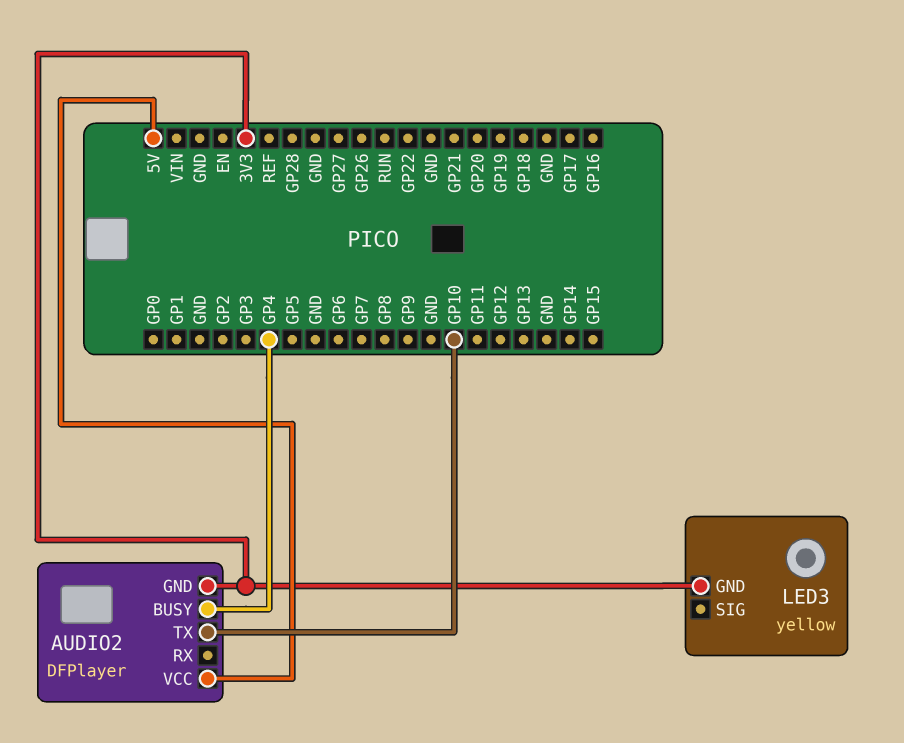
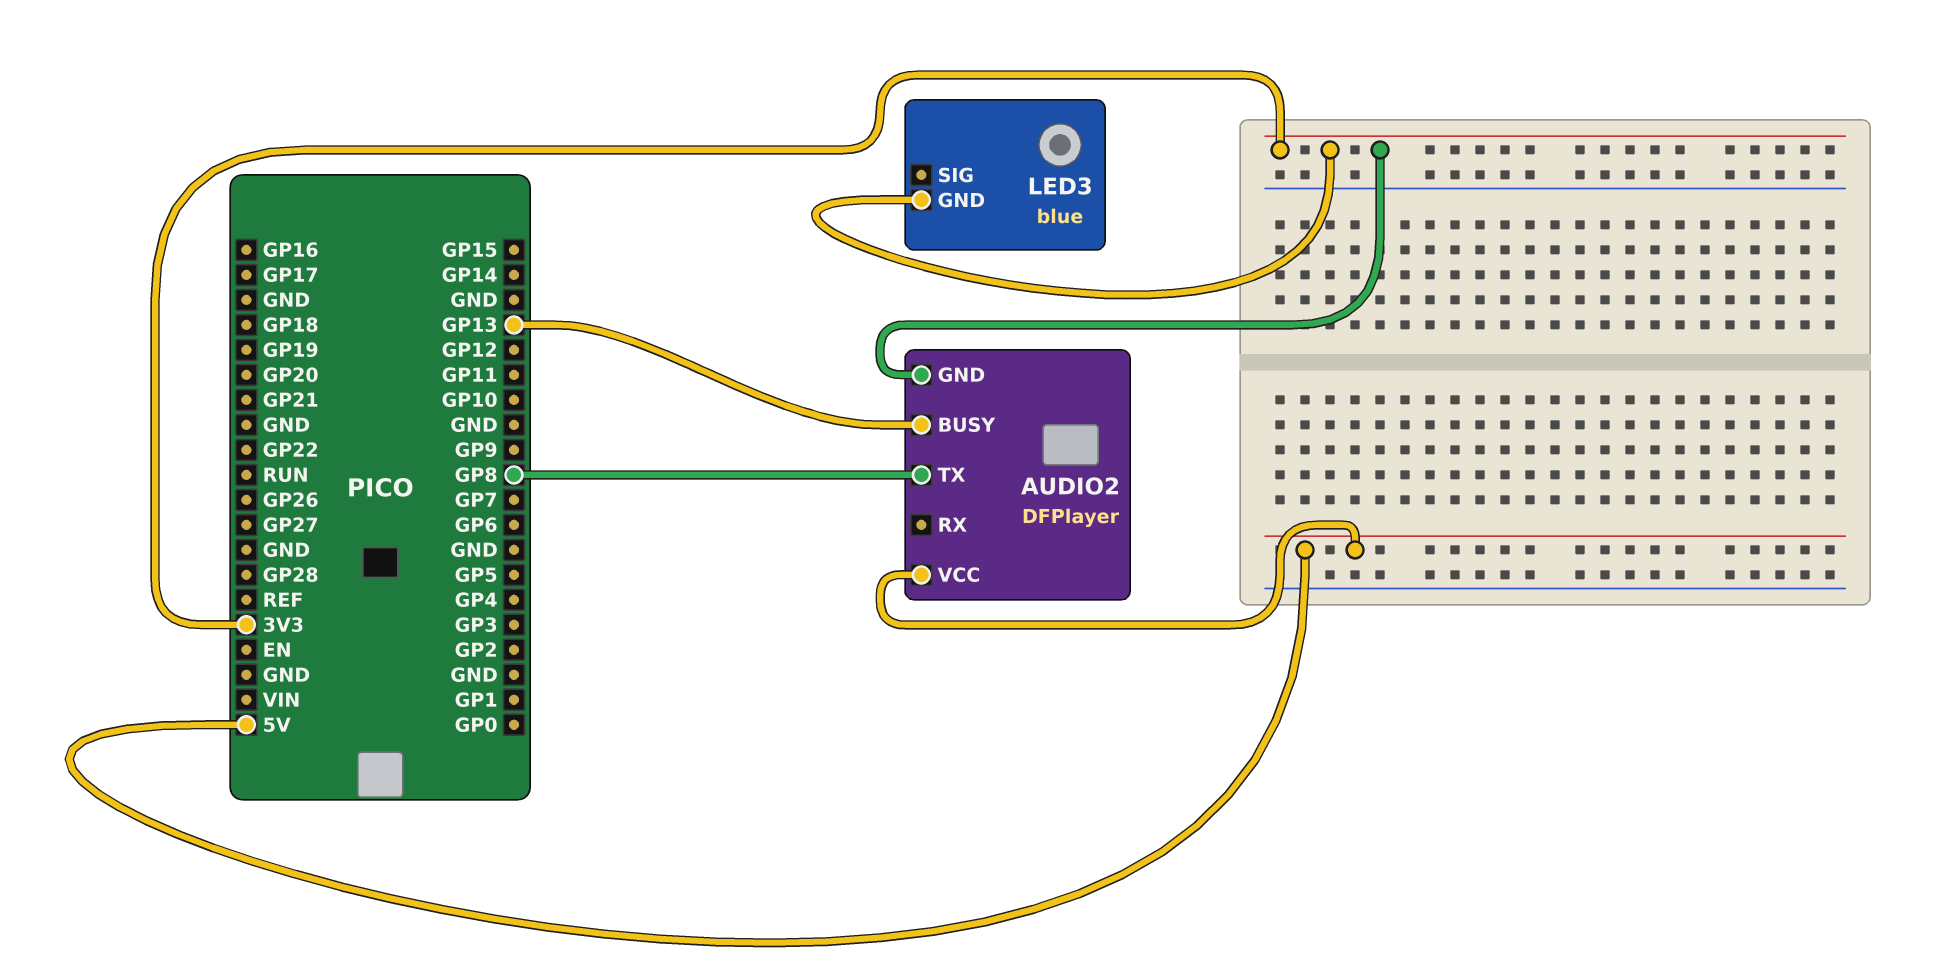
AUDIO2 pin BUSY: GP4 -> GP13
AUDIO2 pin TX: GP10 -> GP8
LED3: yellow -> blue

